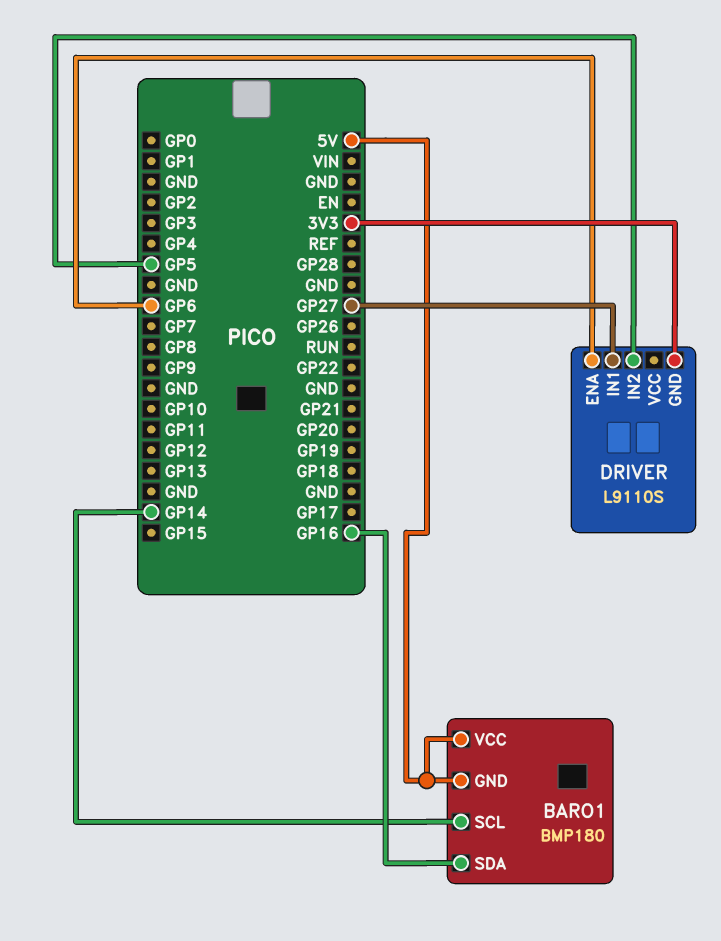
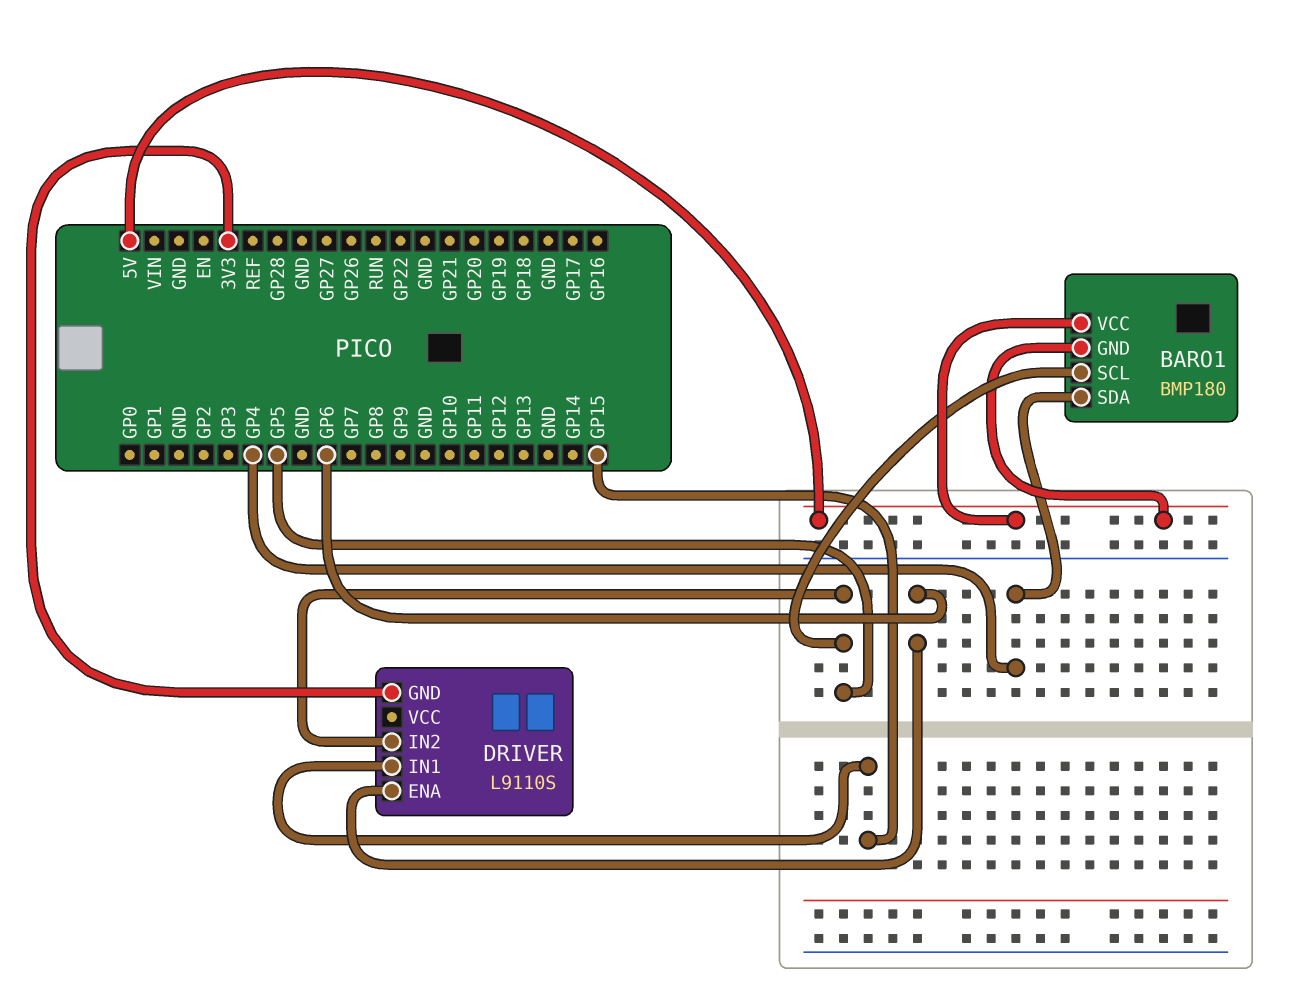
BARO1 pin SCL: GP14 -> GP5
BARO1 pin SDA: GP16 -> GP4
DRIVER pin IN1: GP27 -> GP15

